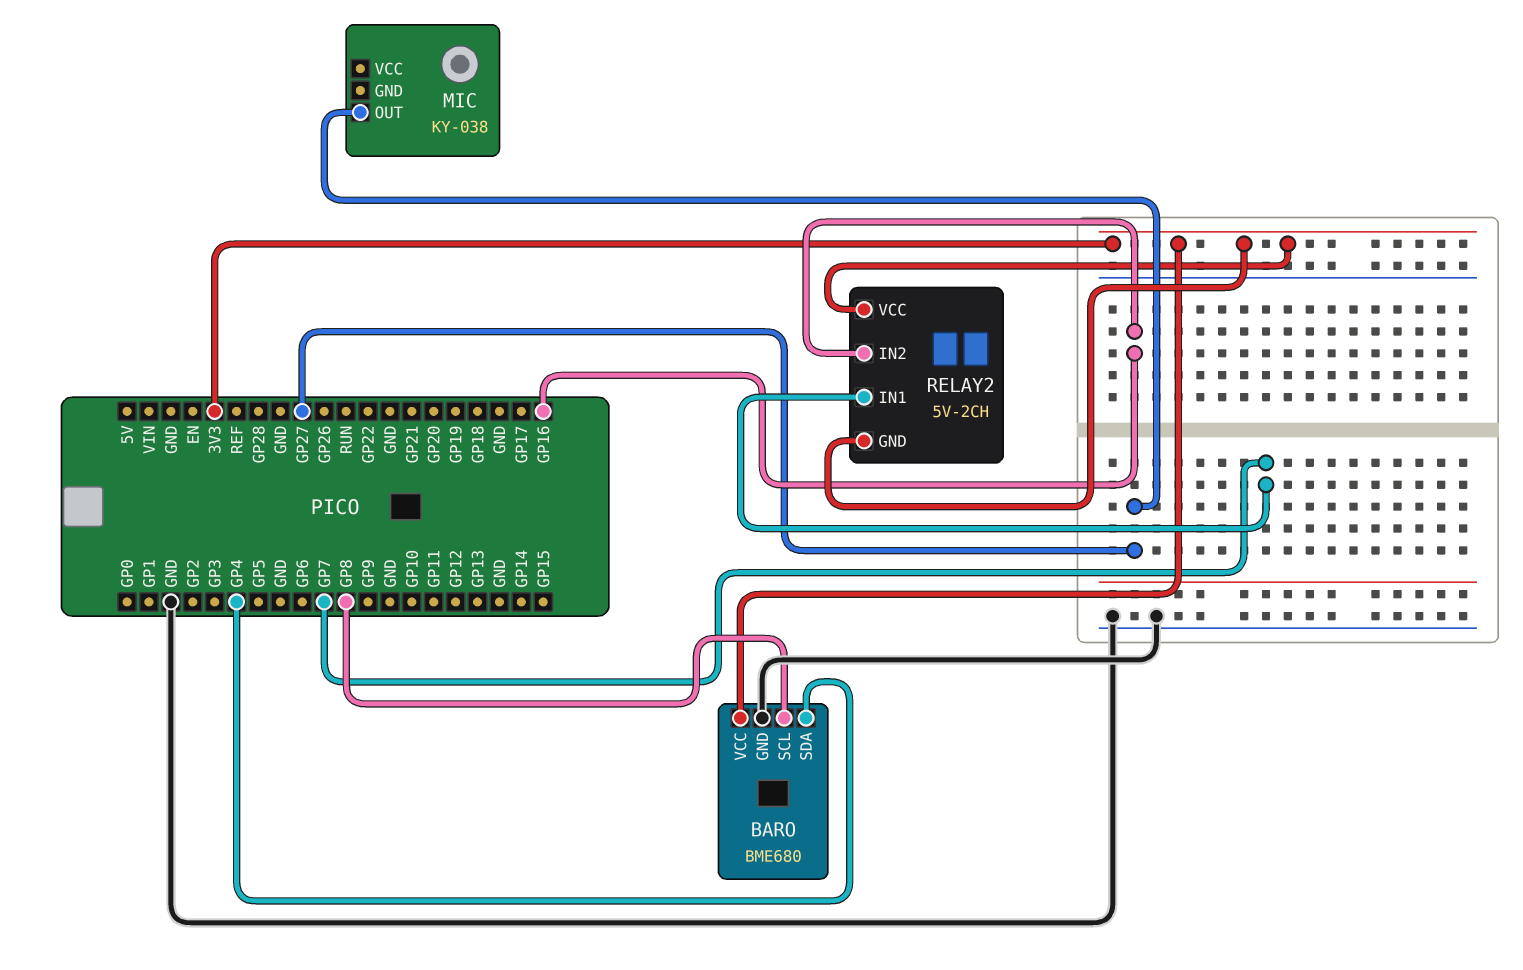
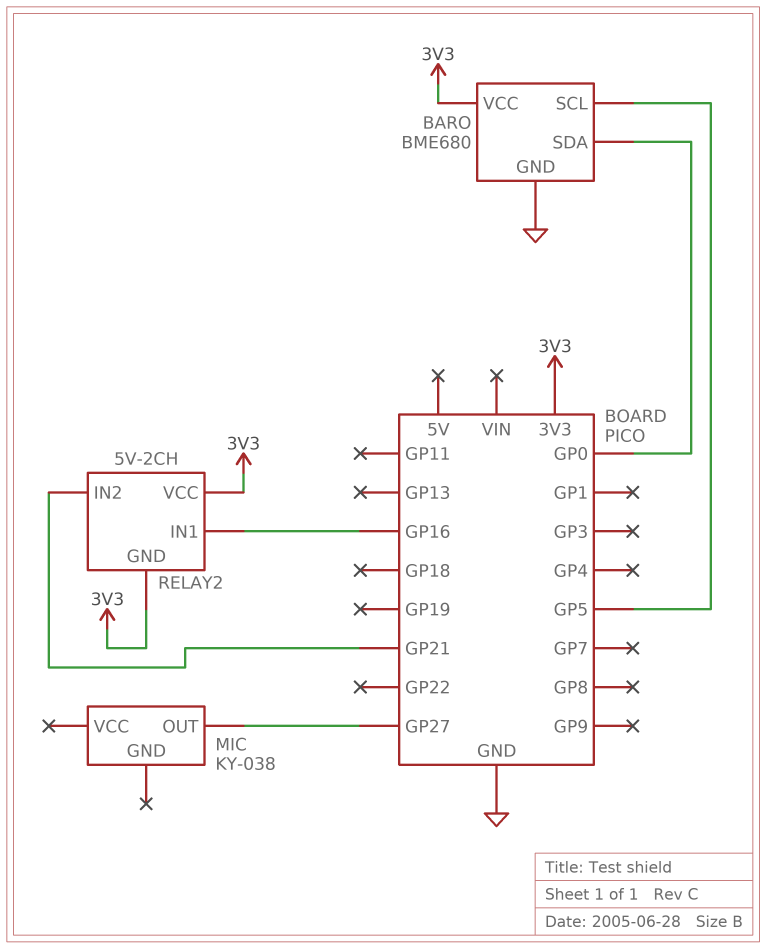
BARO pin SCL: GP8 -> GP5
BARO pin SDA: GP4 -> GP0
RELAY2 pin IN1: GP7 -> GP16
RELAY2 pin IN2: GP16 -> GP21

